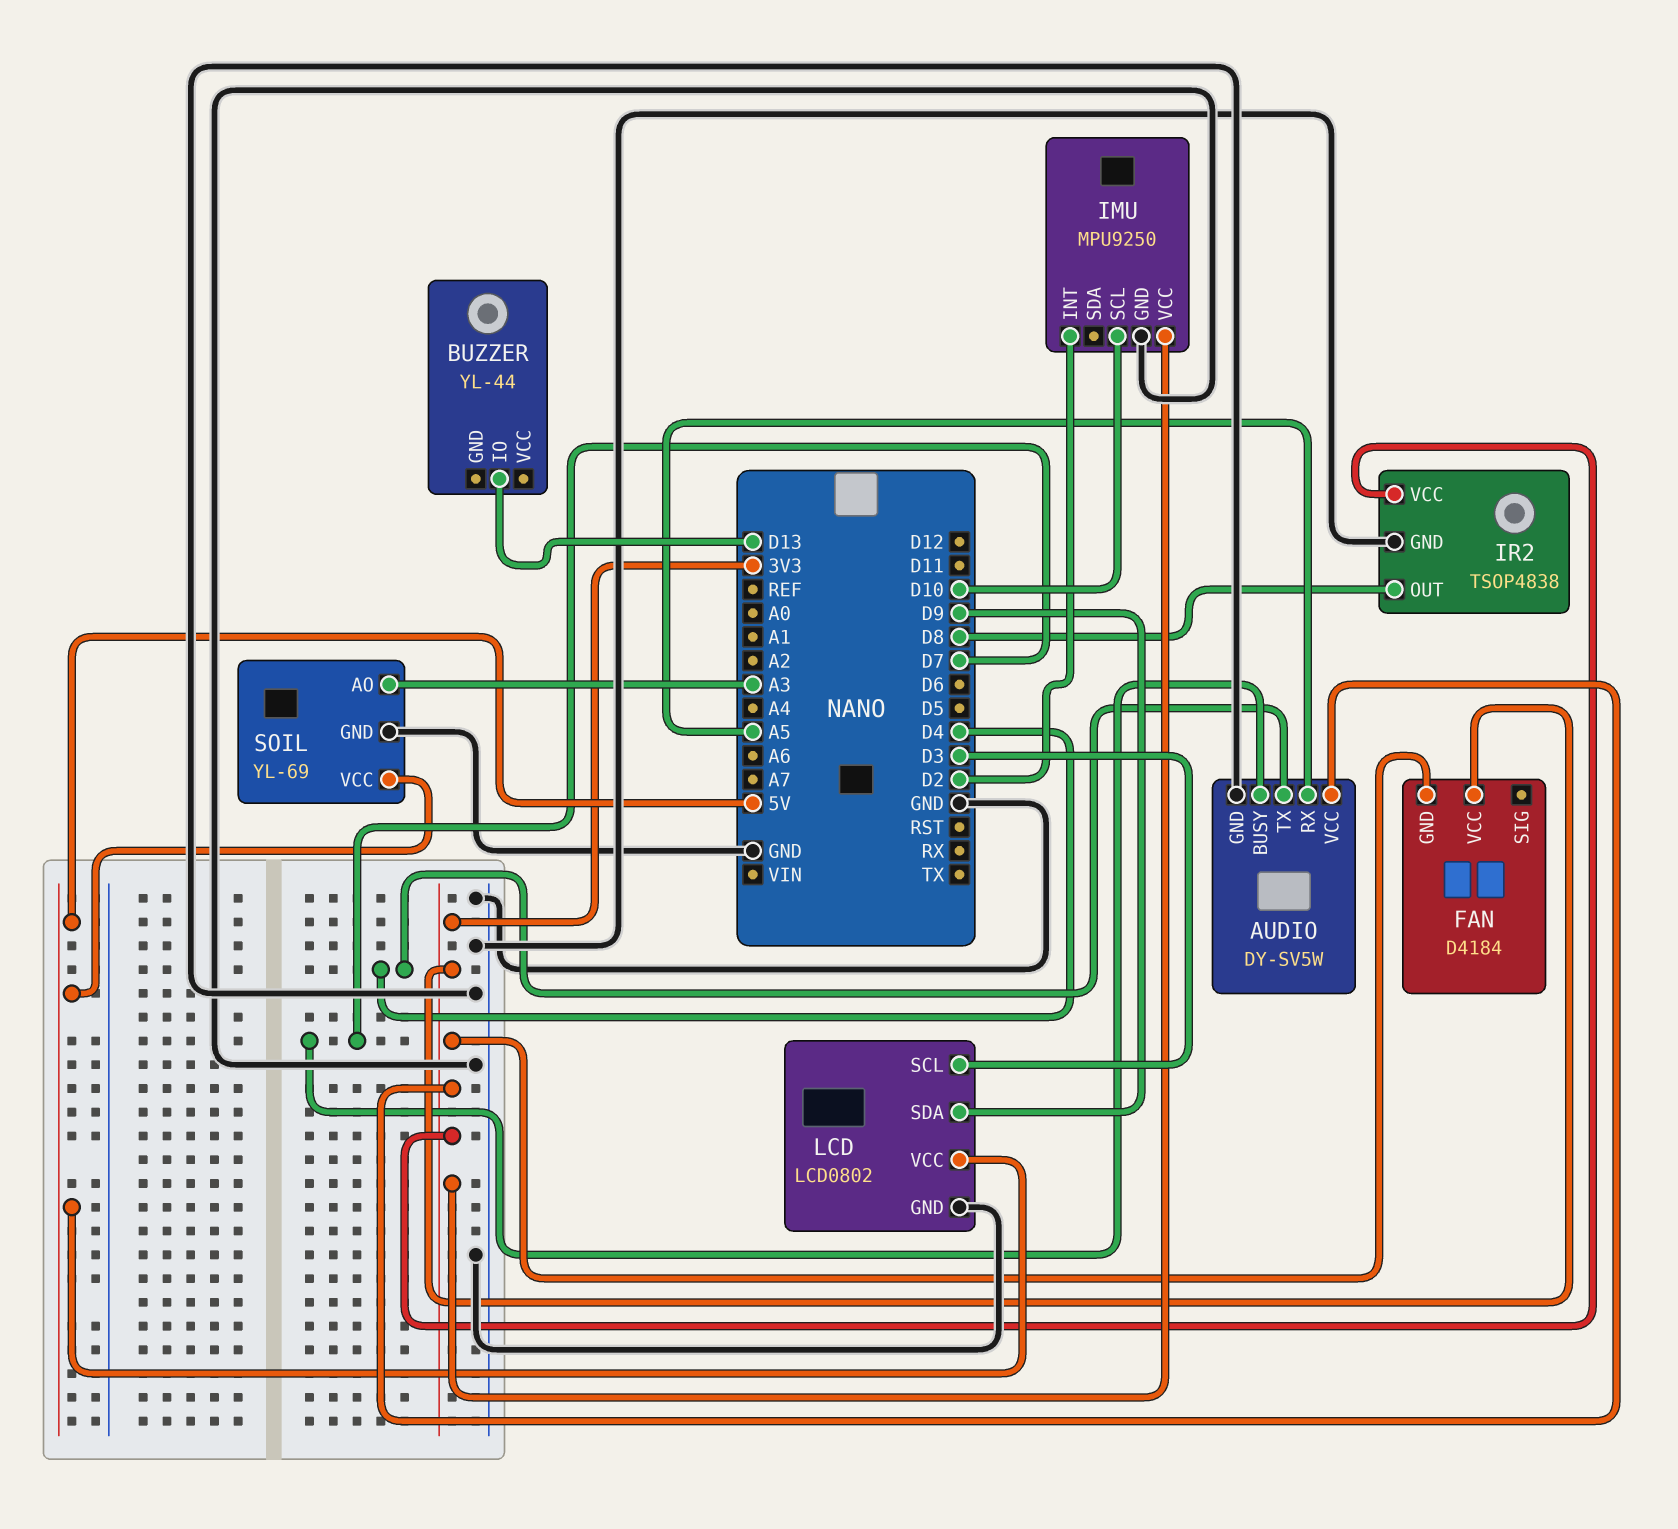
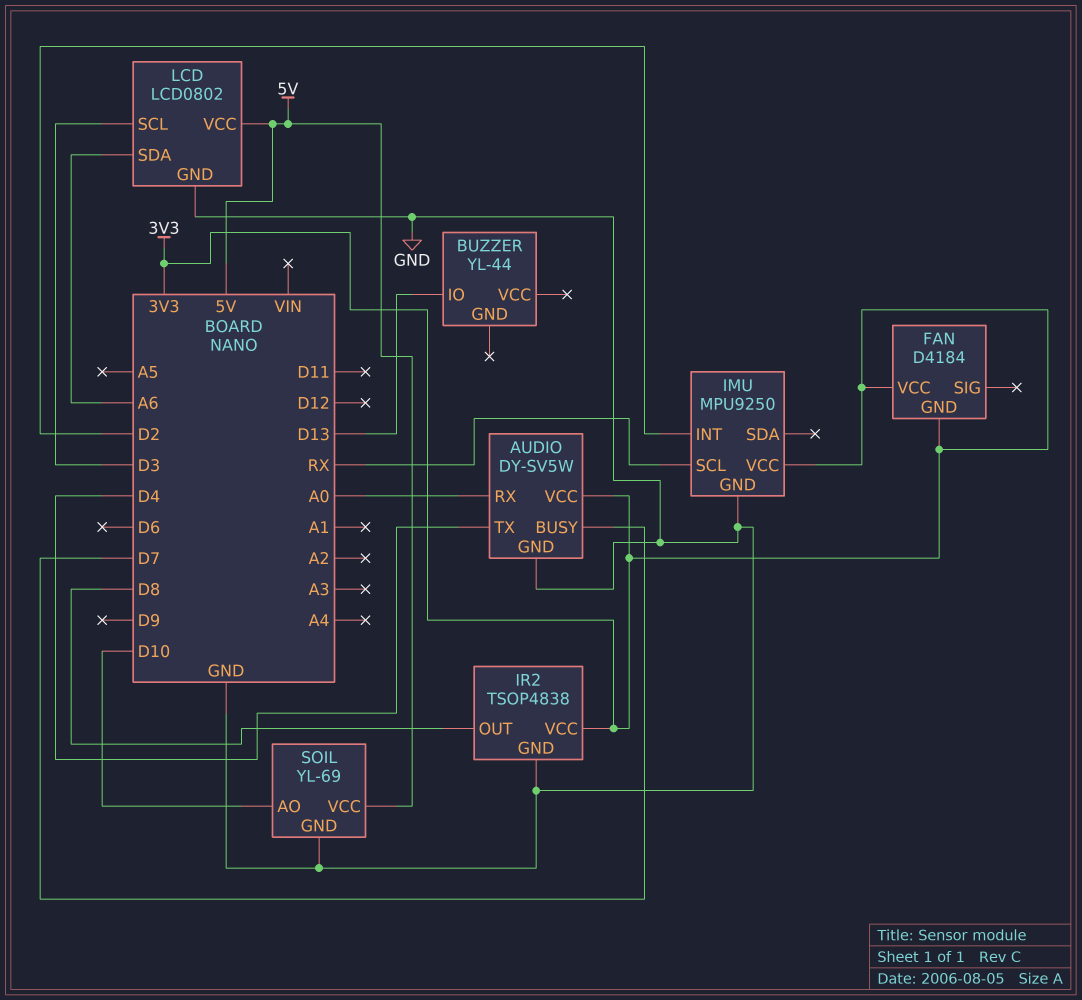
AUDIO pin RX: A5 -> A0
IMU pin SCL: D10 -> RX
LCD pin SDA: D9 -> A6
SOIL pin AO: A3 -> D10

